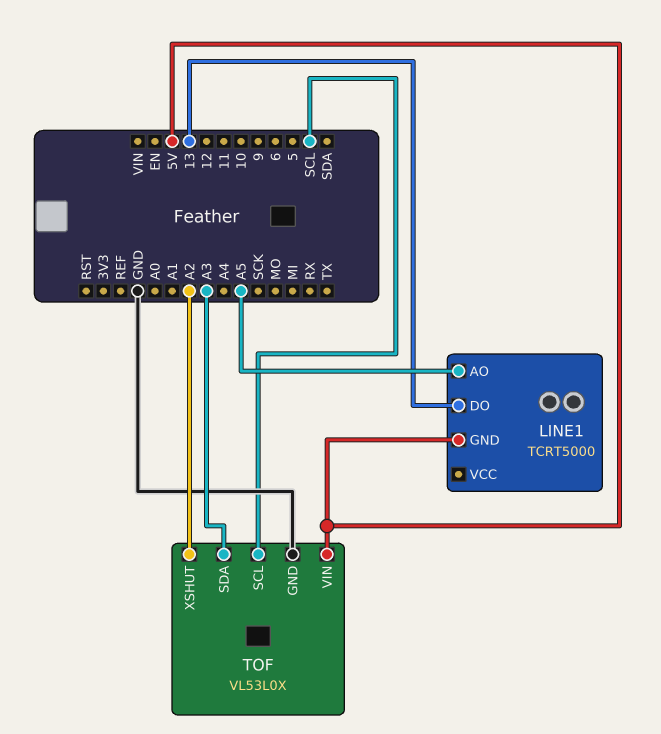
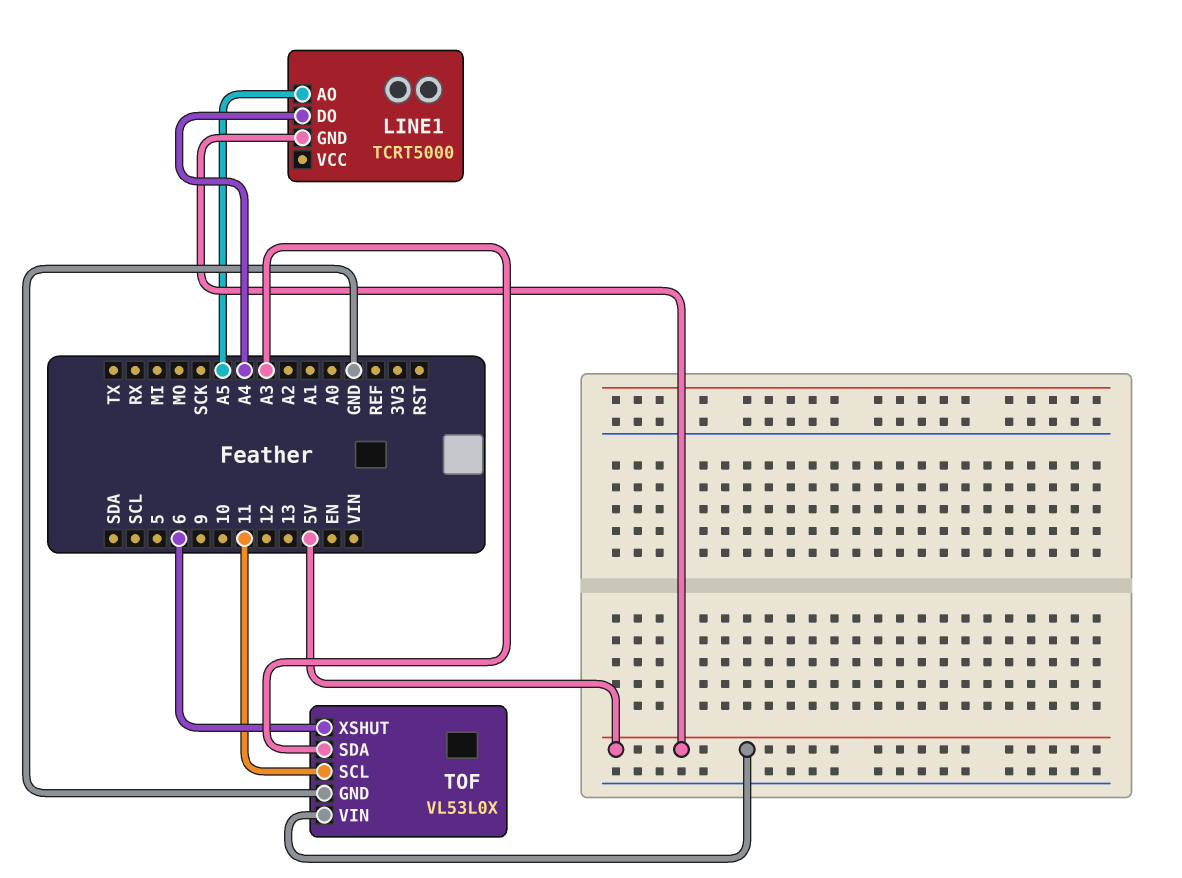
LINE1 pin DO: 13 -> A4
TOF pin SCL: SCL -> 11
TOF pin XSHUT: A2 -> 6

